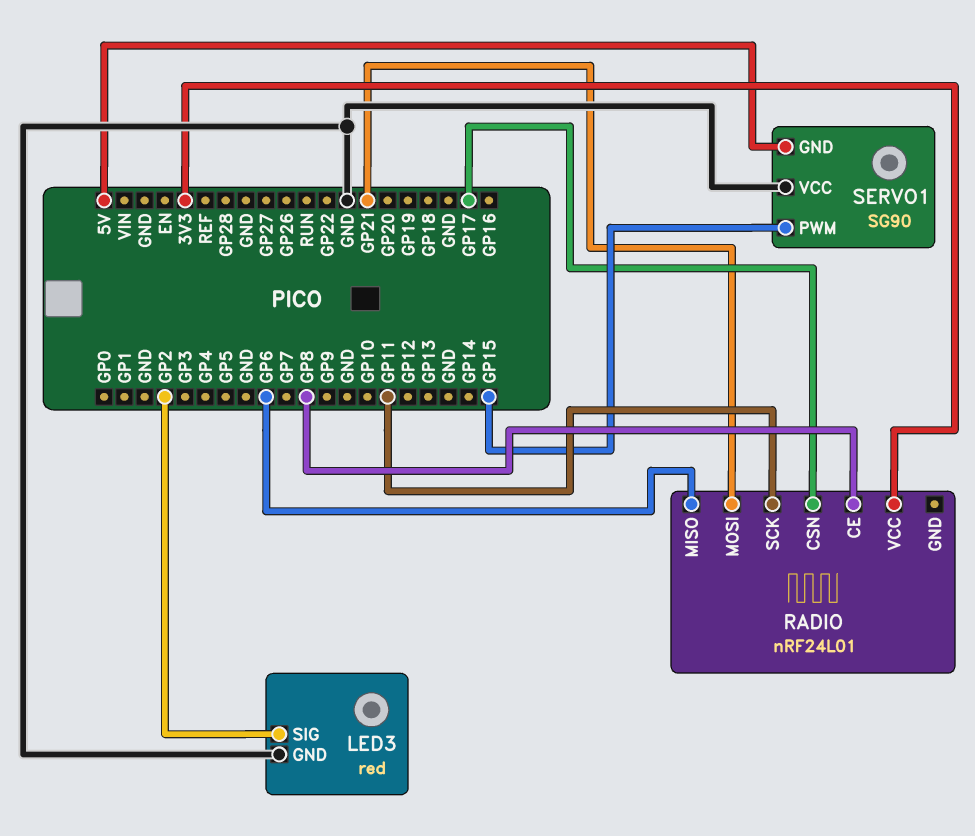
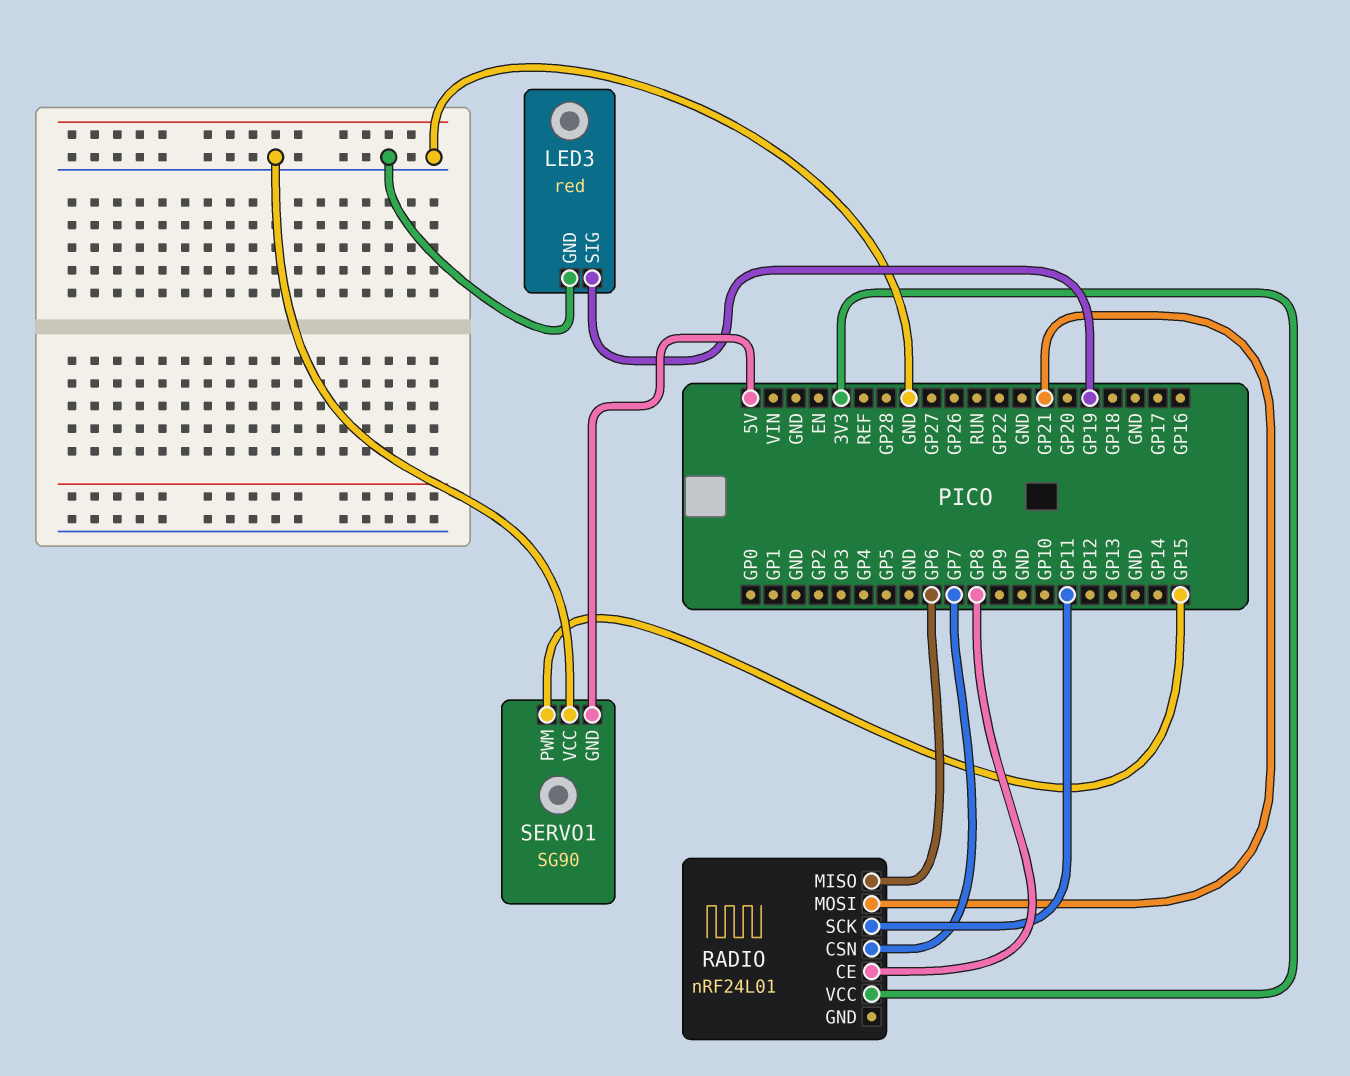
LED3 pin SIG: GP2 -> GP19
RADIO pin CSN: GP17 -> GP7

